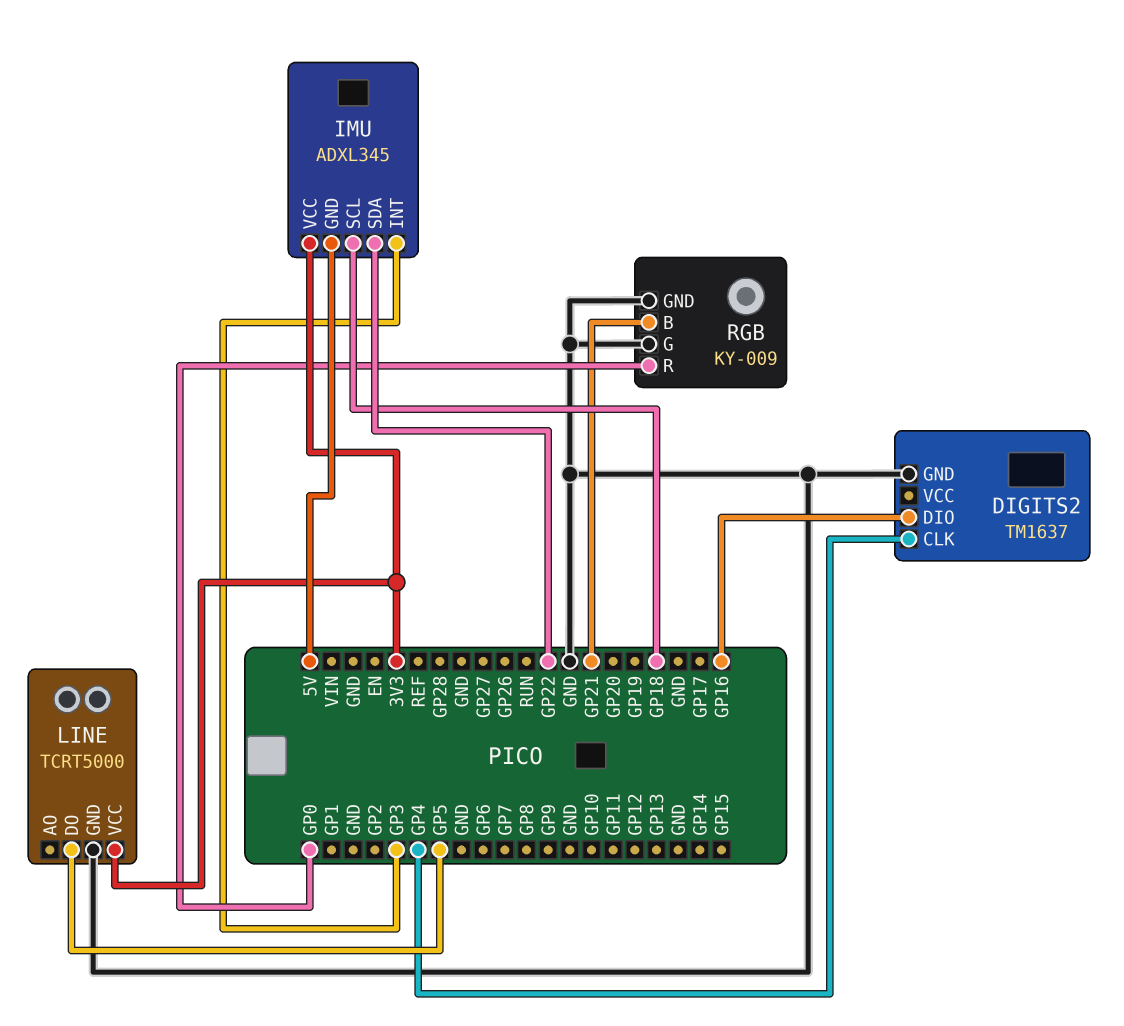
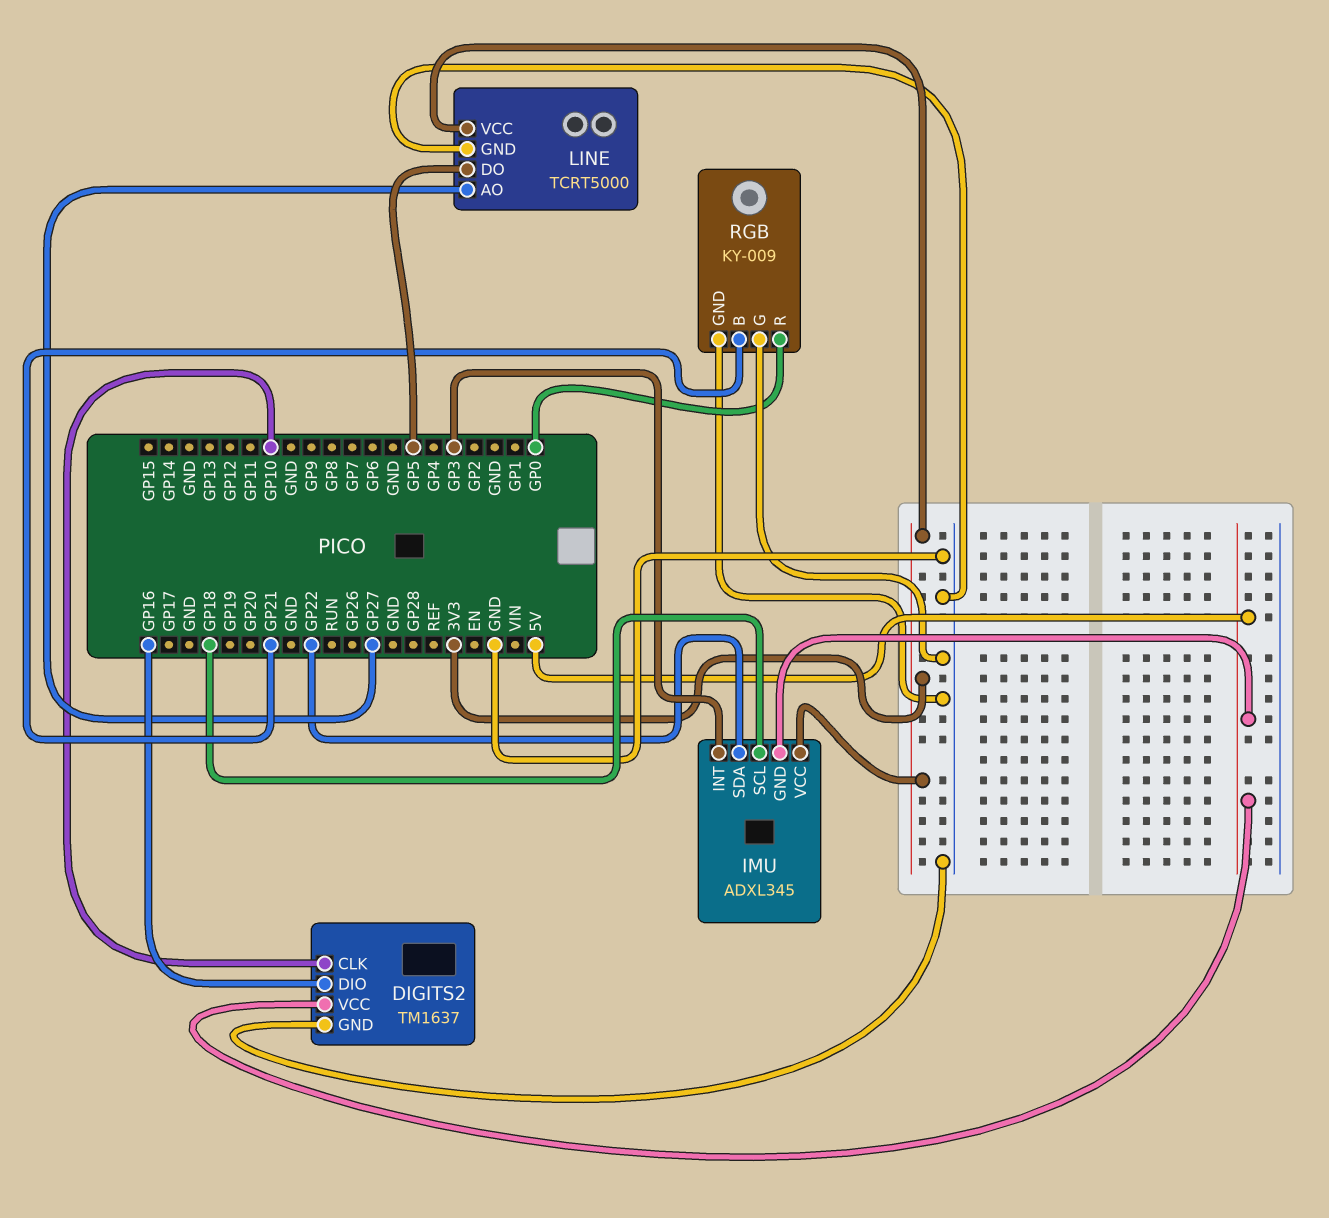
DIGITS2 pin CLK: GP4 -> GP10
DIGITS2 pin VCC: none -> 5V
LINE pin AO: none -> GP27

